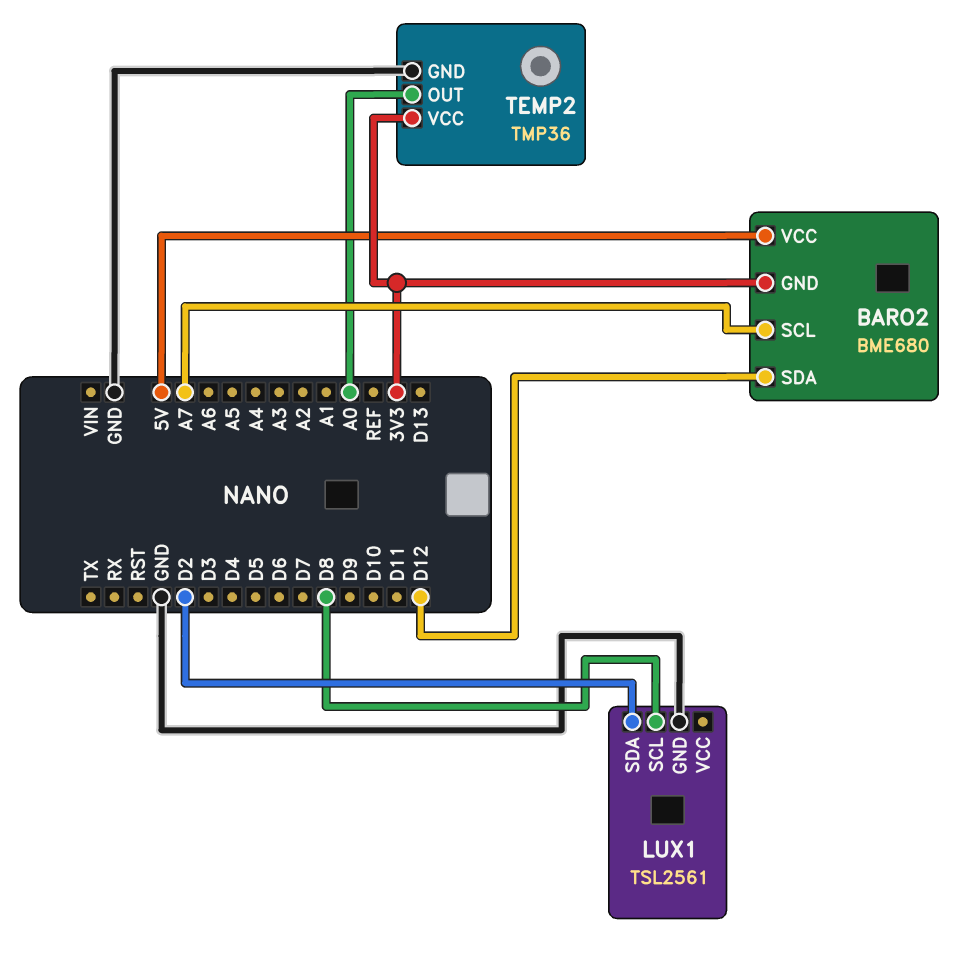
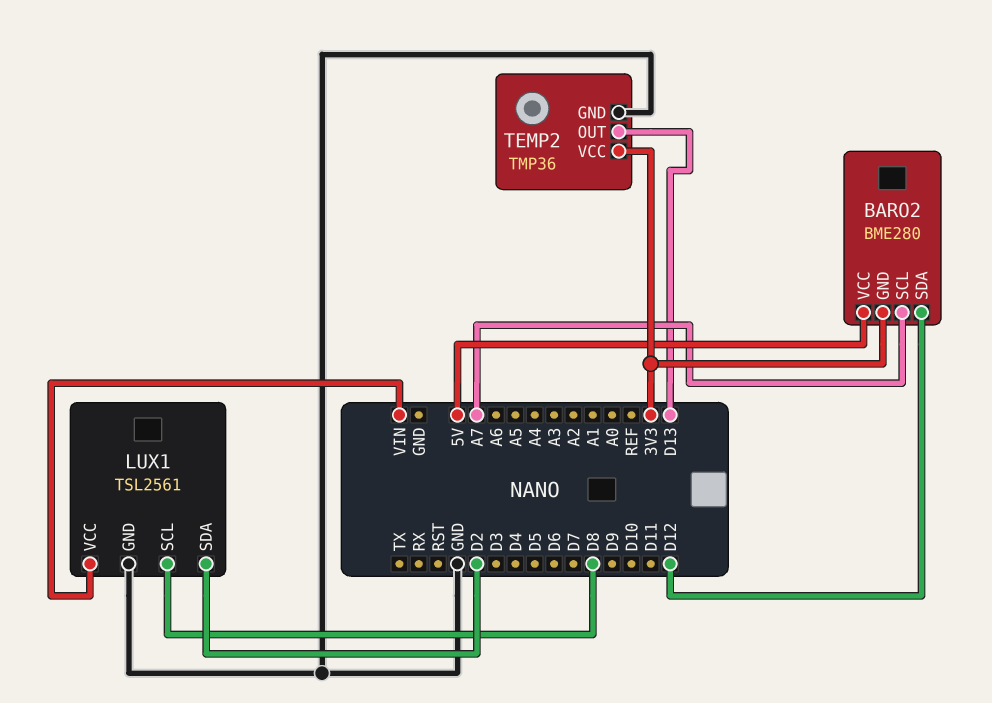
BARO2: BME680 -> BME280
LUX1 pin VCC: none -> VIN
TEMP2 pin OUT: A0 -> D13

